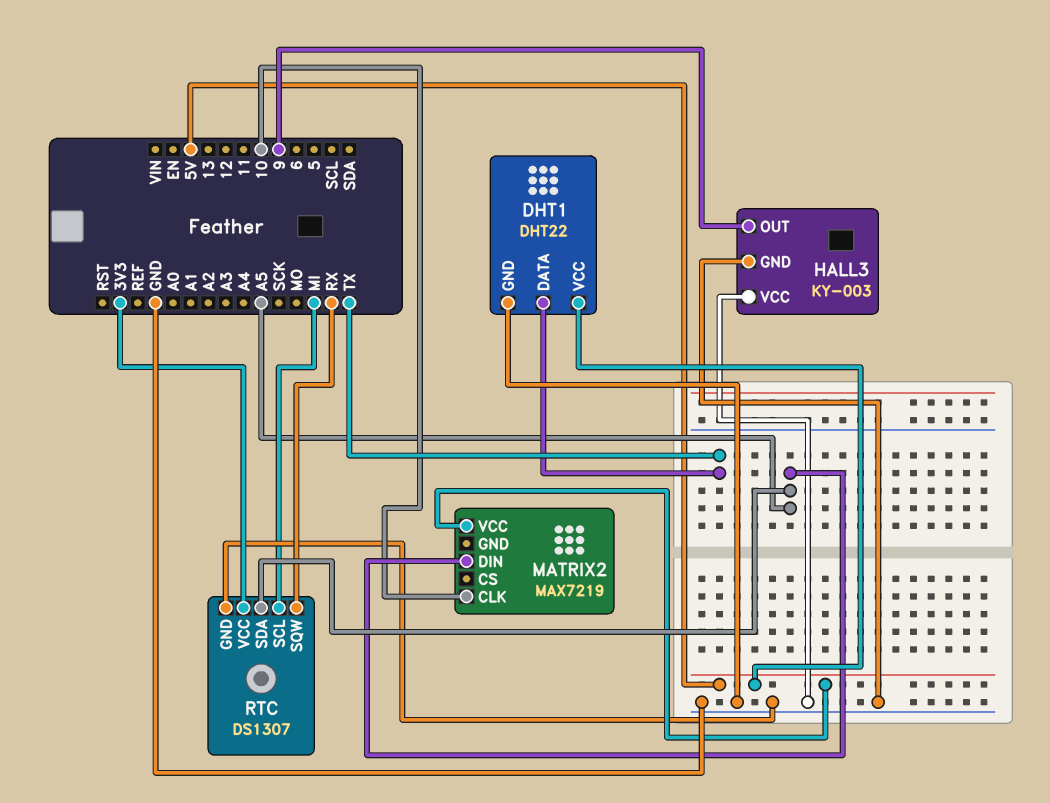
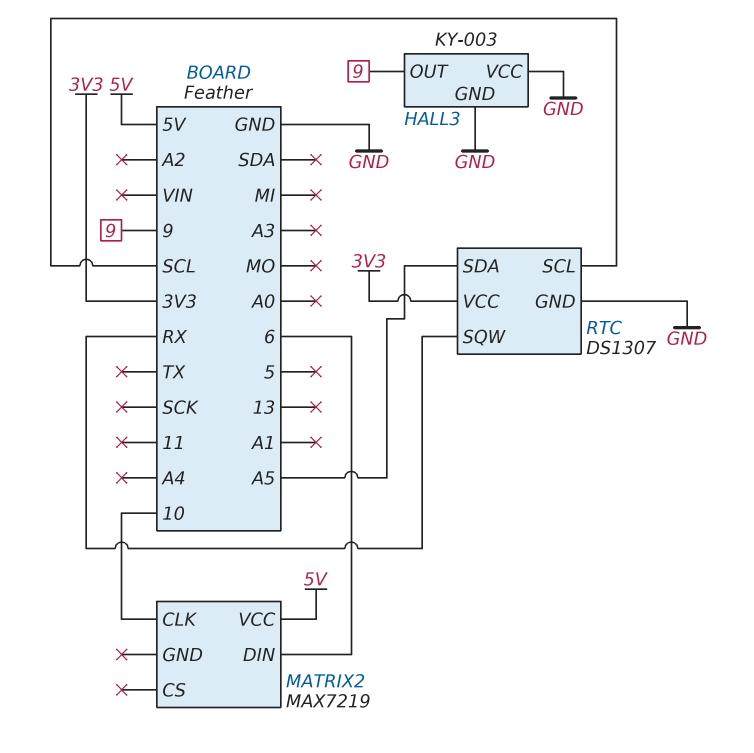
DHT1: DHT22 -> none
DHT1 pin DATA: TX -> none
DHT1 pin GND: GND -> none
DHT1 pin VCC: 5V -> none
MATRIX2 pin DIN: A5 -> 6
RTC pin SCL: MI -> SCL

